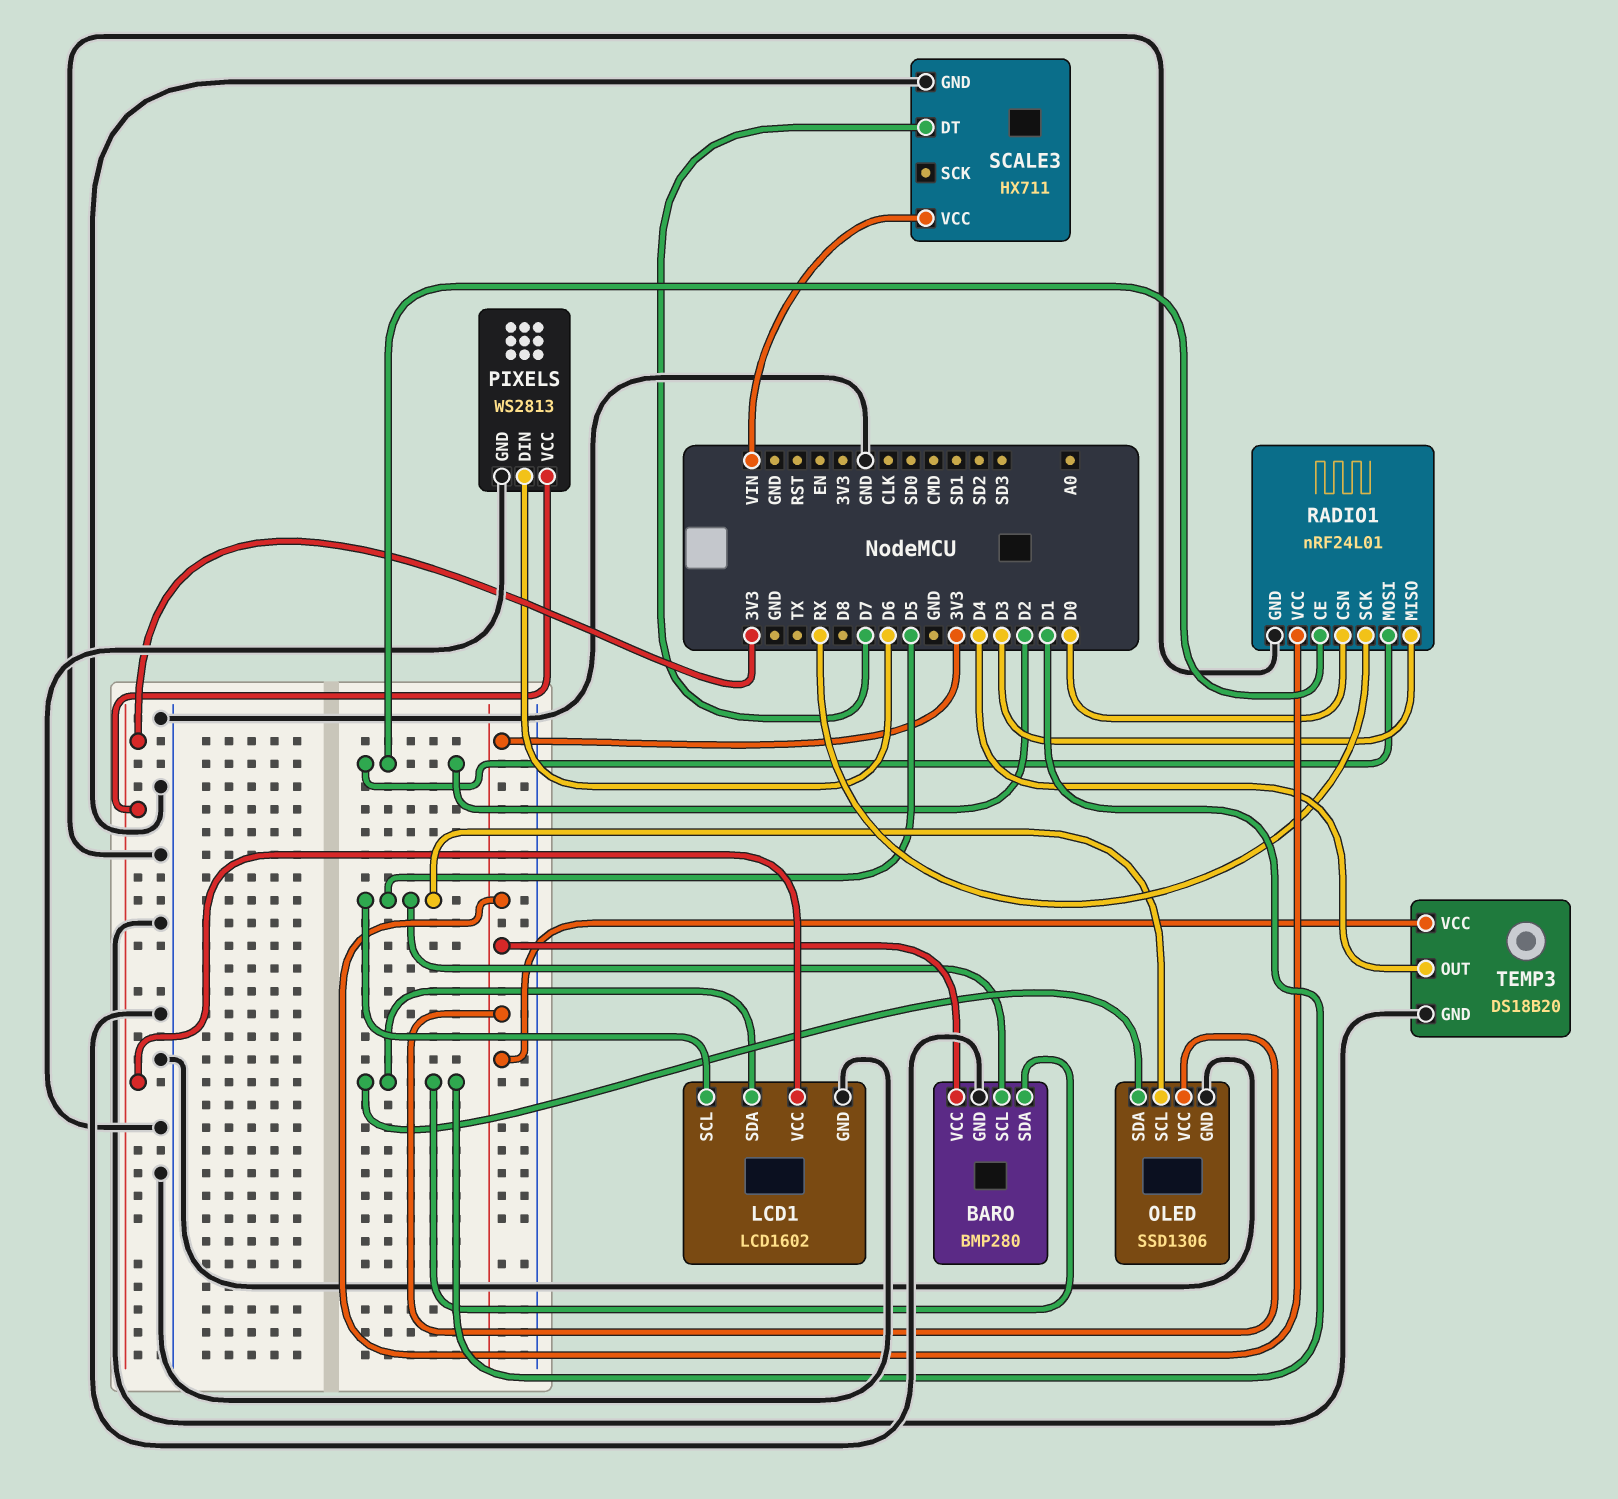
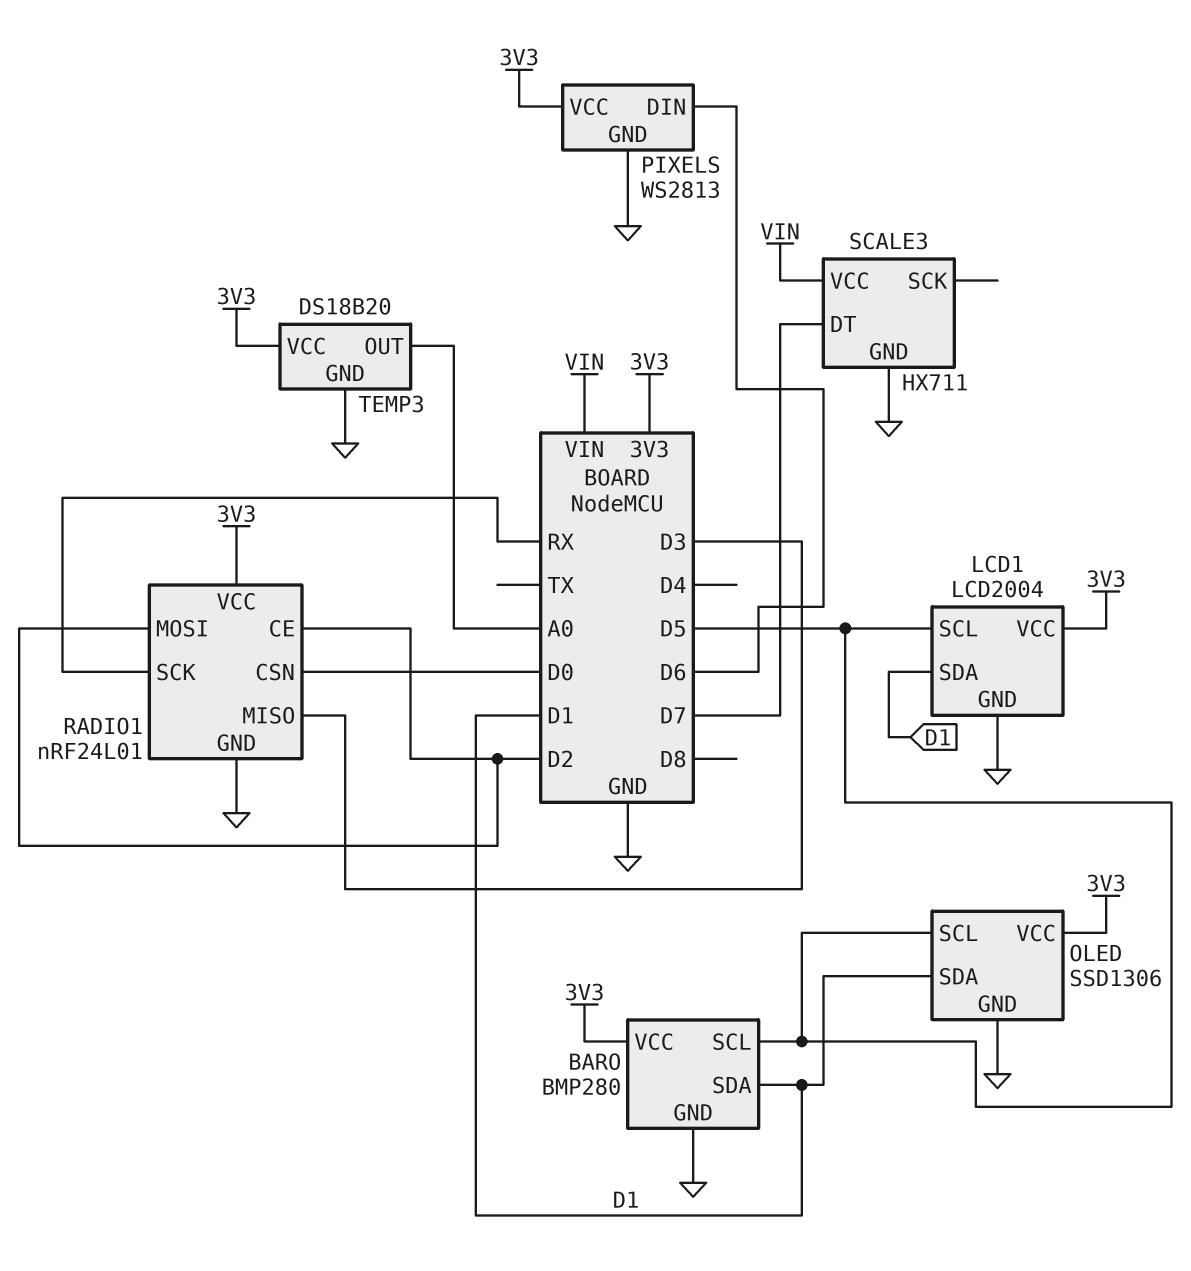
LCD1: LCD1602 -> LCD2004
TEMP3 pin OUT: D4 -> A0

